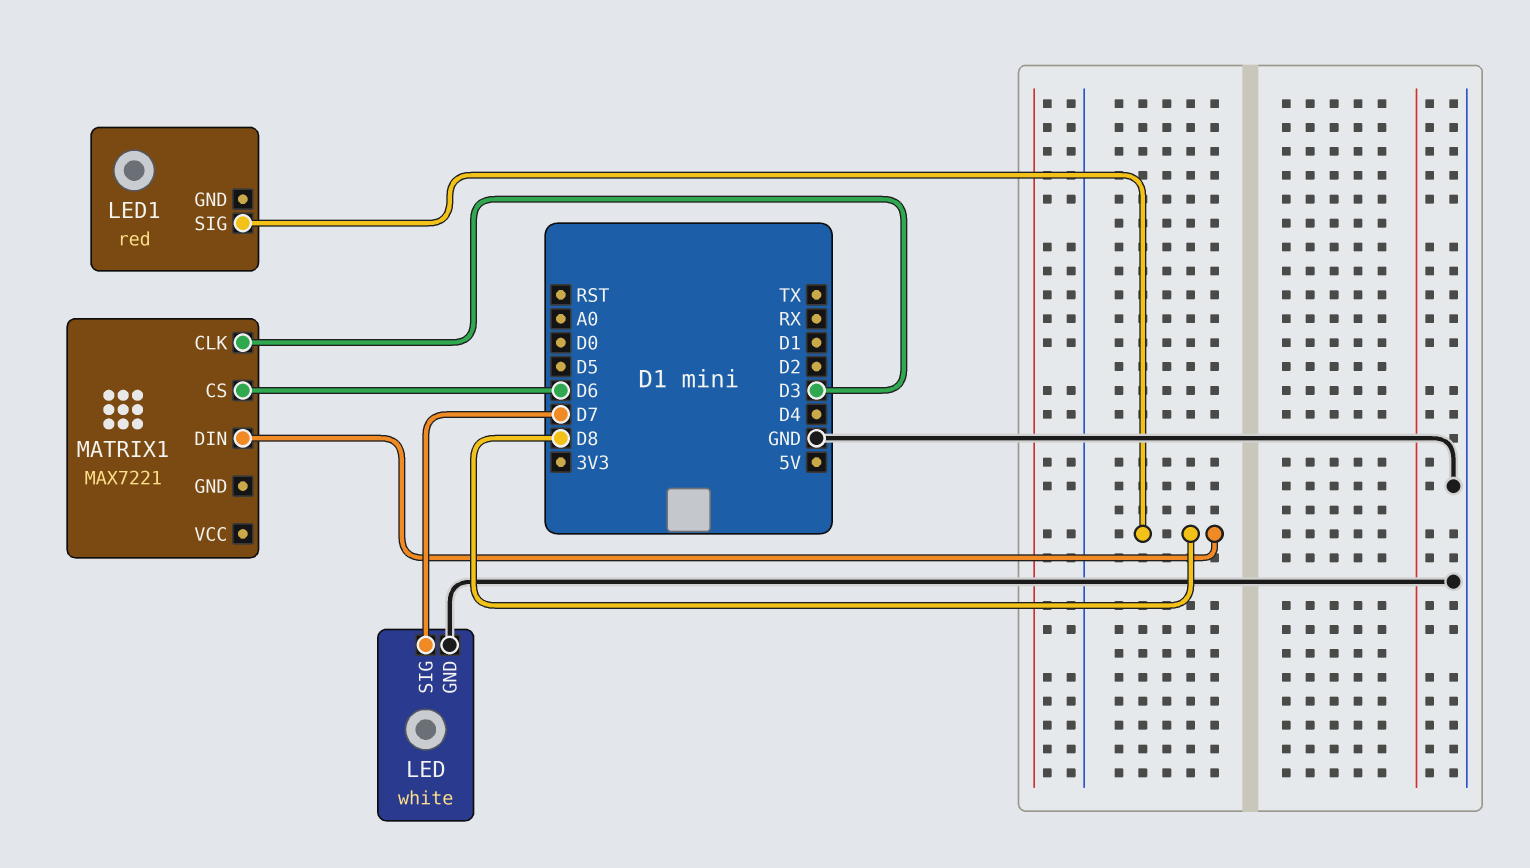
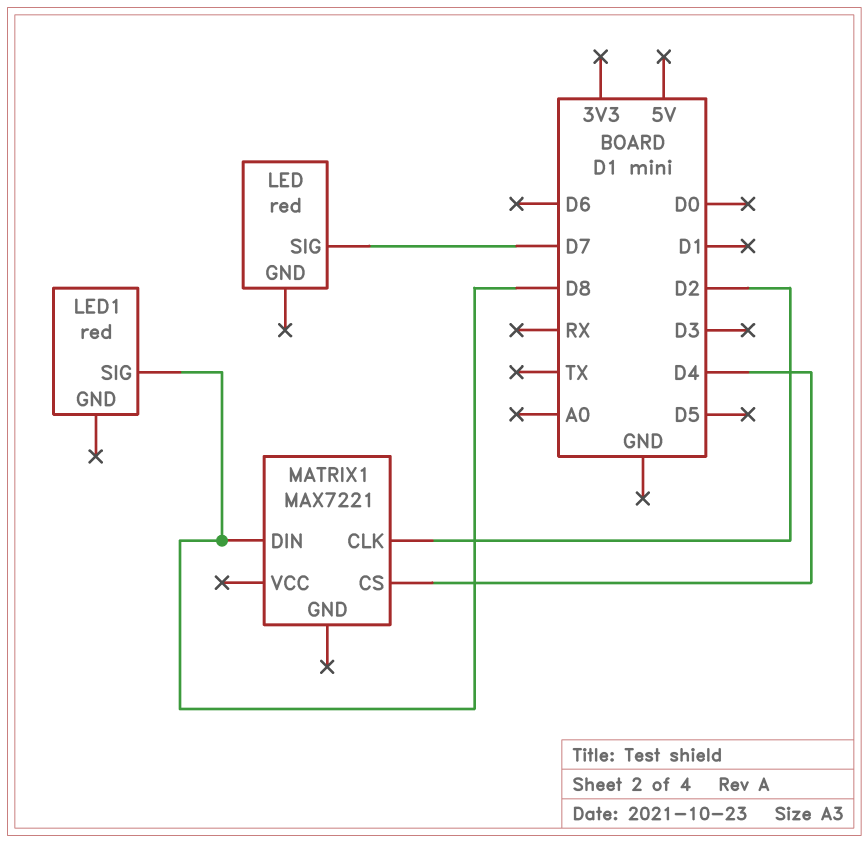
LED: white -> red
LED pin GND: GND -> none
MATRIX1 pin CLK: D3 -> D2
MATRIX1 pin CS: D6 -> D4

